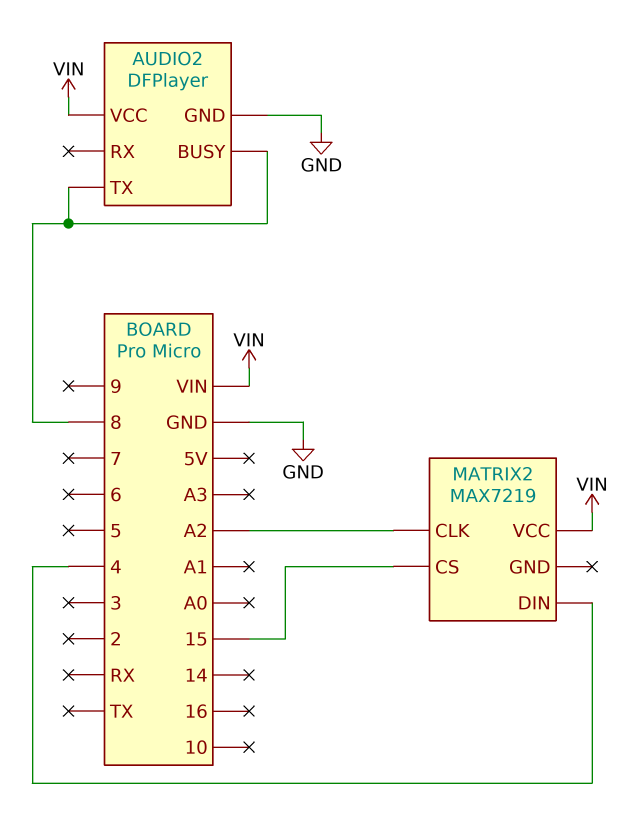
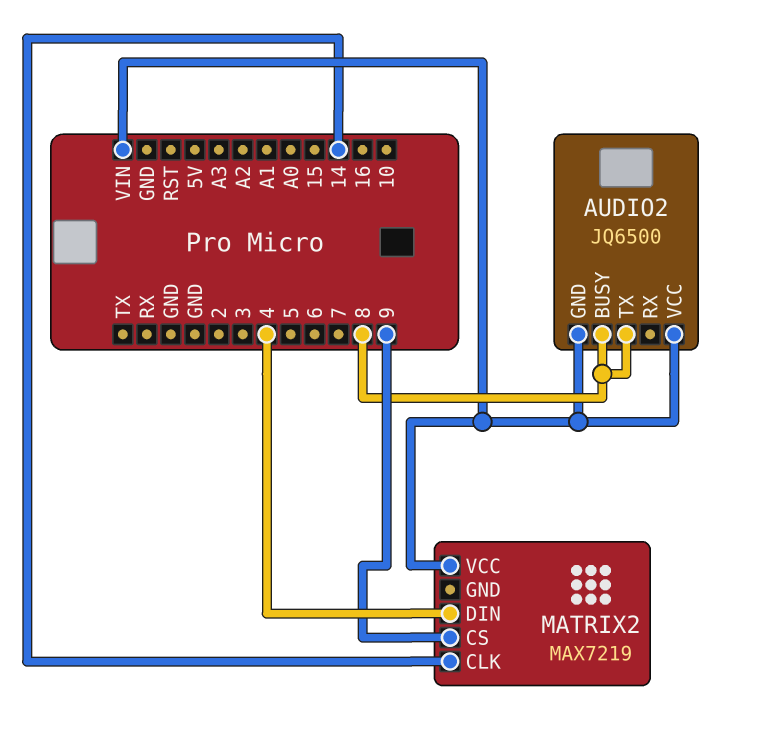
AUDIO2: DFPlayer -> JQ6500
AUDIO2 pin GND: GND -> VIN
MATRIX2 pin CLK: A2 -> 14
MATRIX2 pin CS: 15 -> 9

